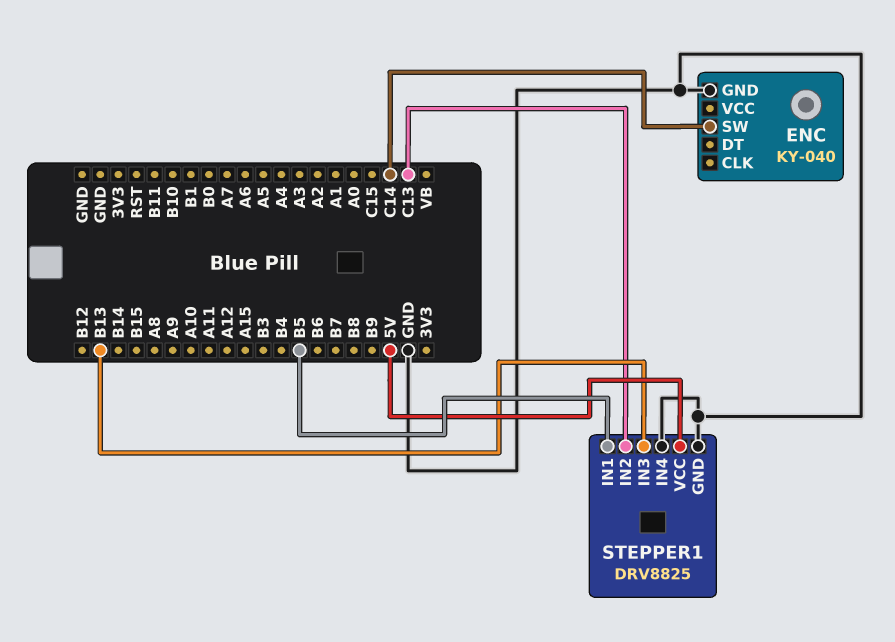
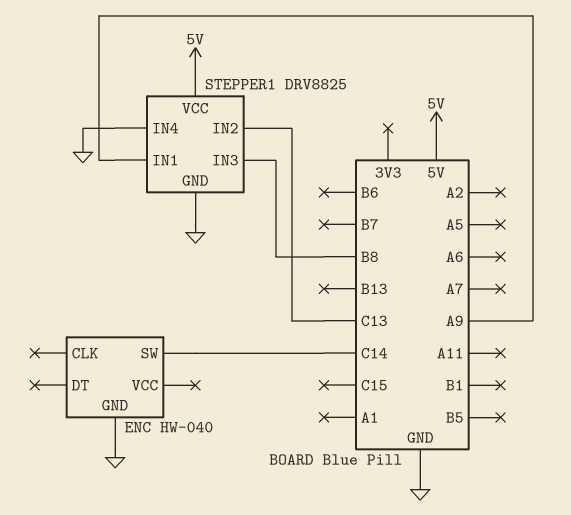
ENC: KY-040 -> HW-040
STEPPER1 pin IN1: B5 -> A9
STEPPER1 pin IN3: B13 -> B8

